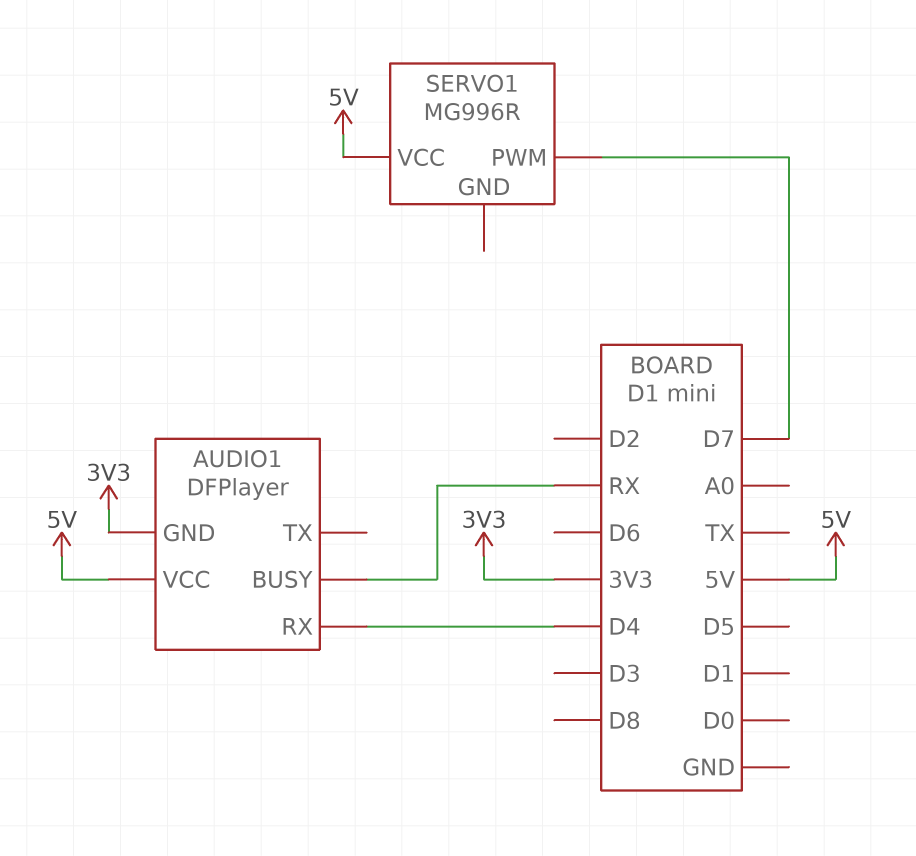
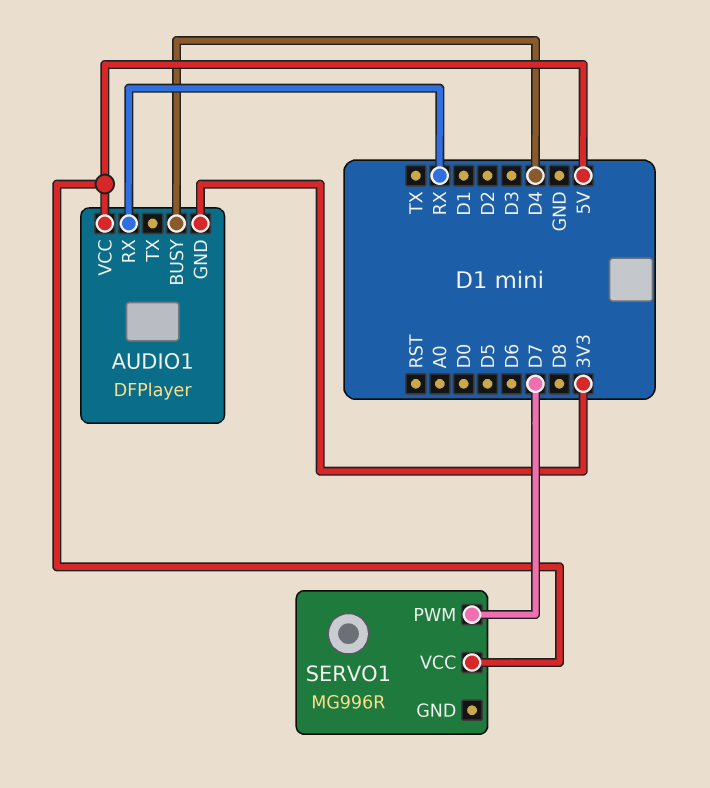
AUDIO1 pin BUSY: RX -> D4
AUDIO1 pin RX: D4 -> RX

